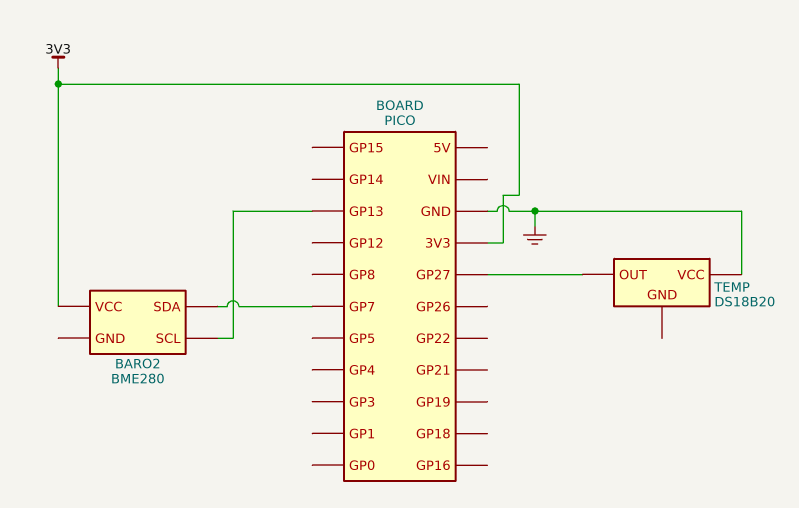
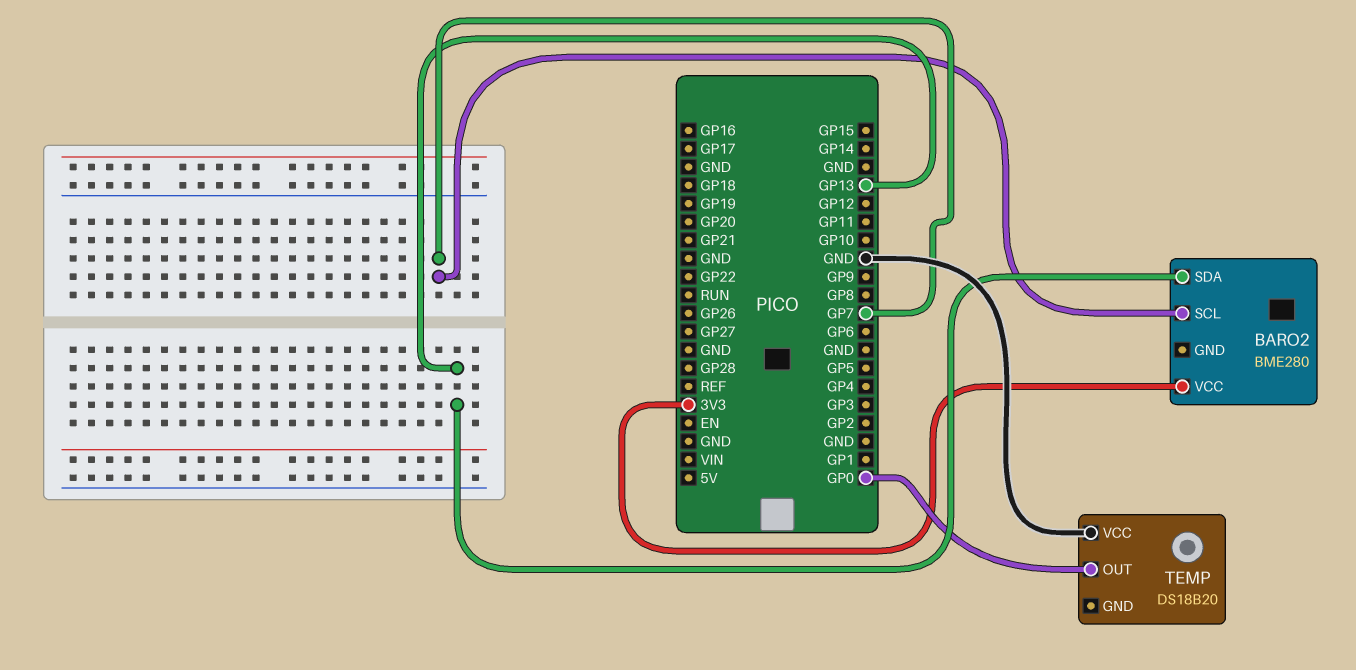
BARO2 pin SCL: GP13 -> GP7
BARO2 pin SDA: GP7 -> GP13
TEMP pin OUT: GP27 -> GP0

